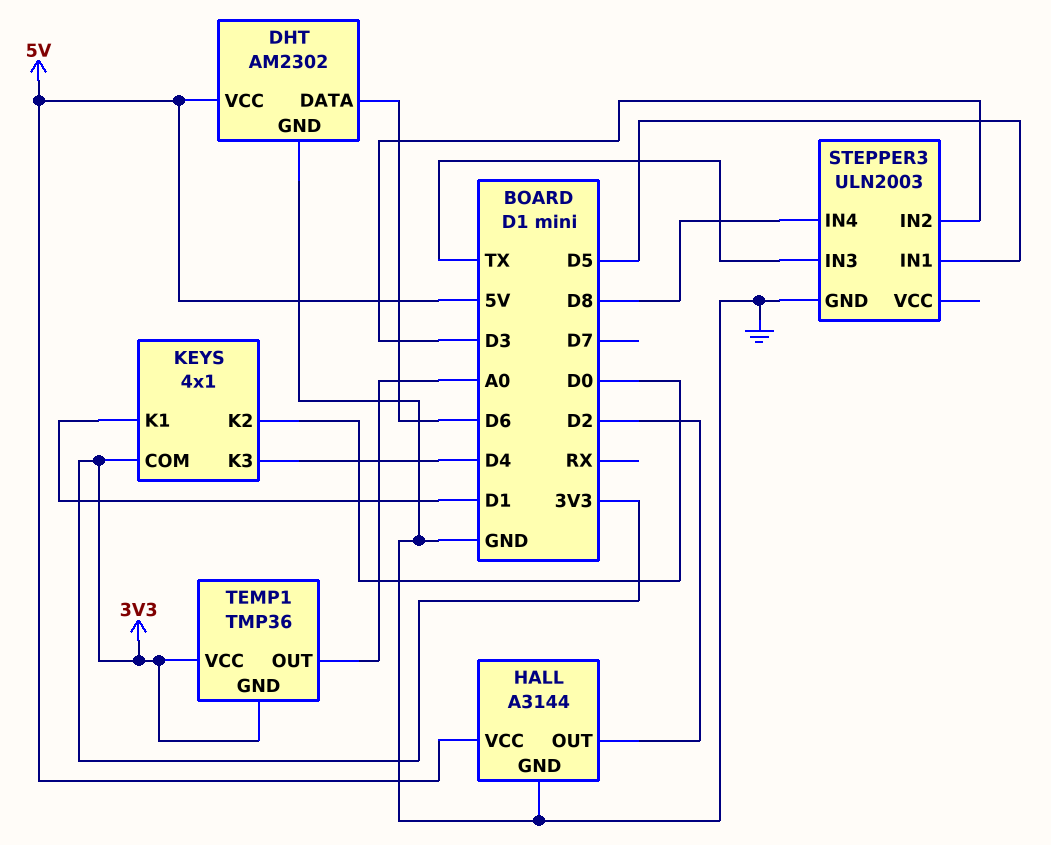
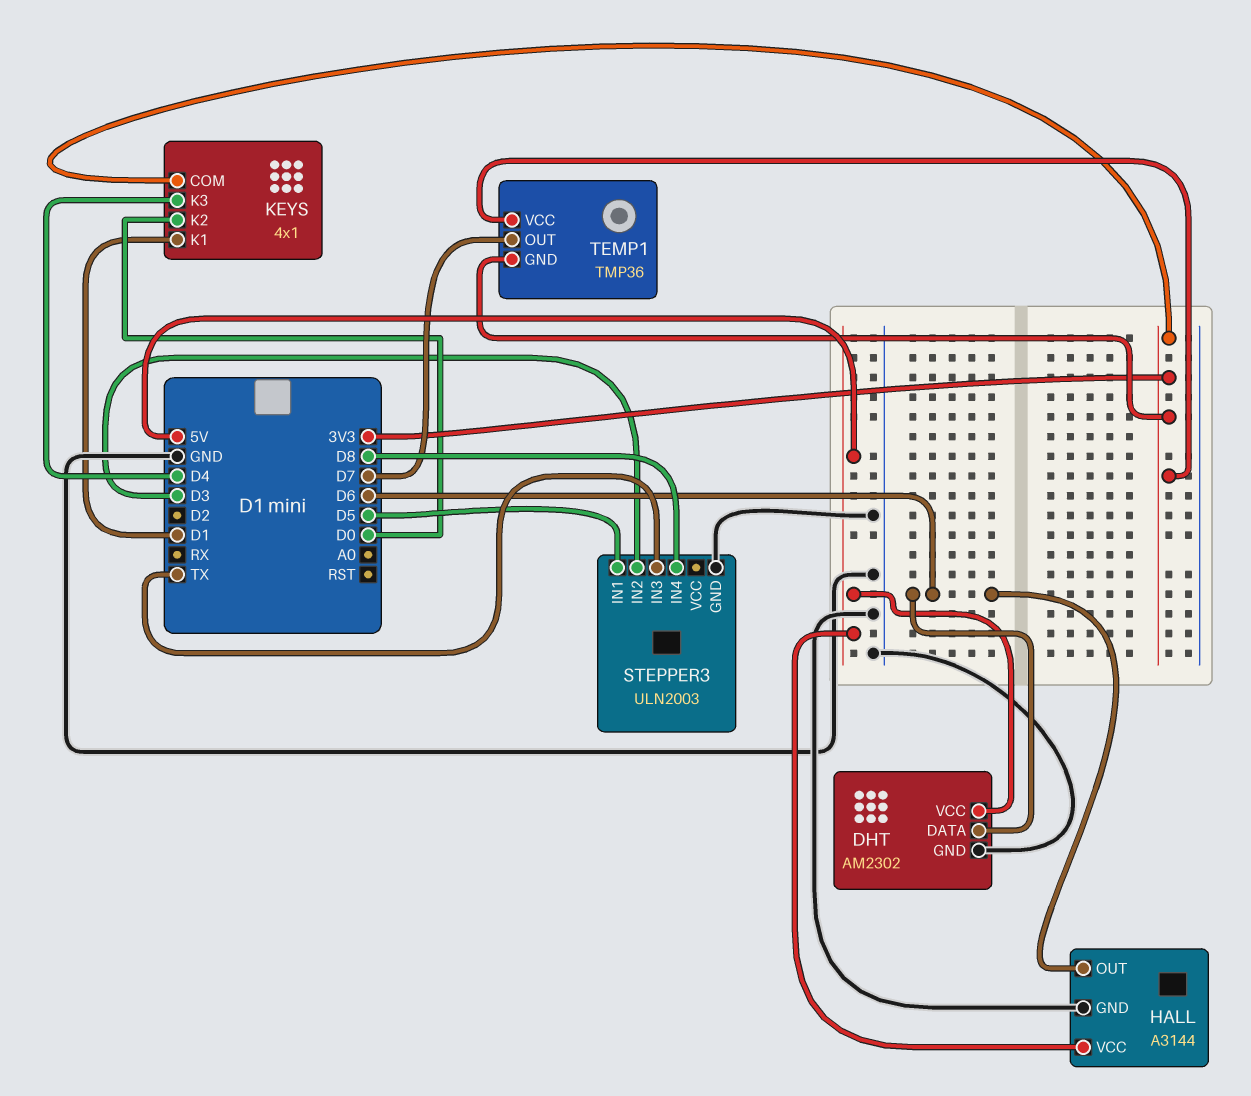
HALL pin OUT: D2 -> D6
TEMP1 pin OUT: A0 -> D7

